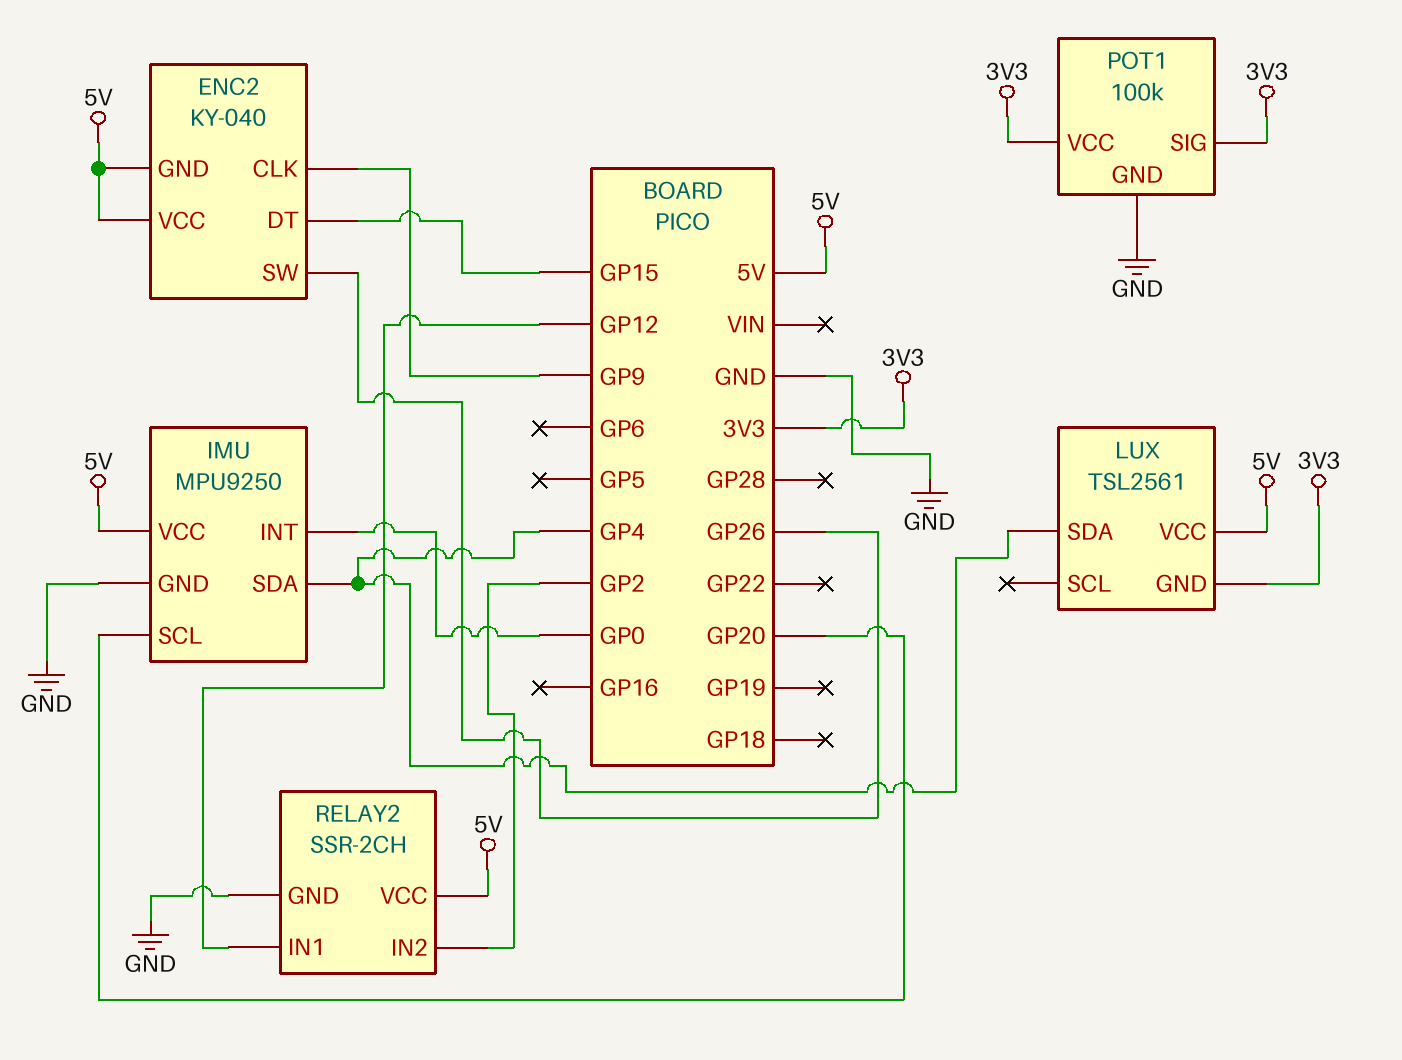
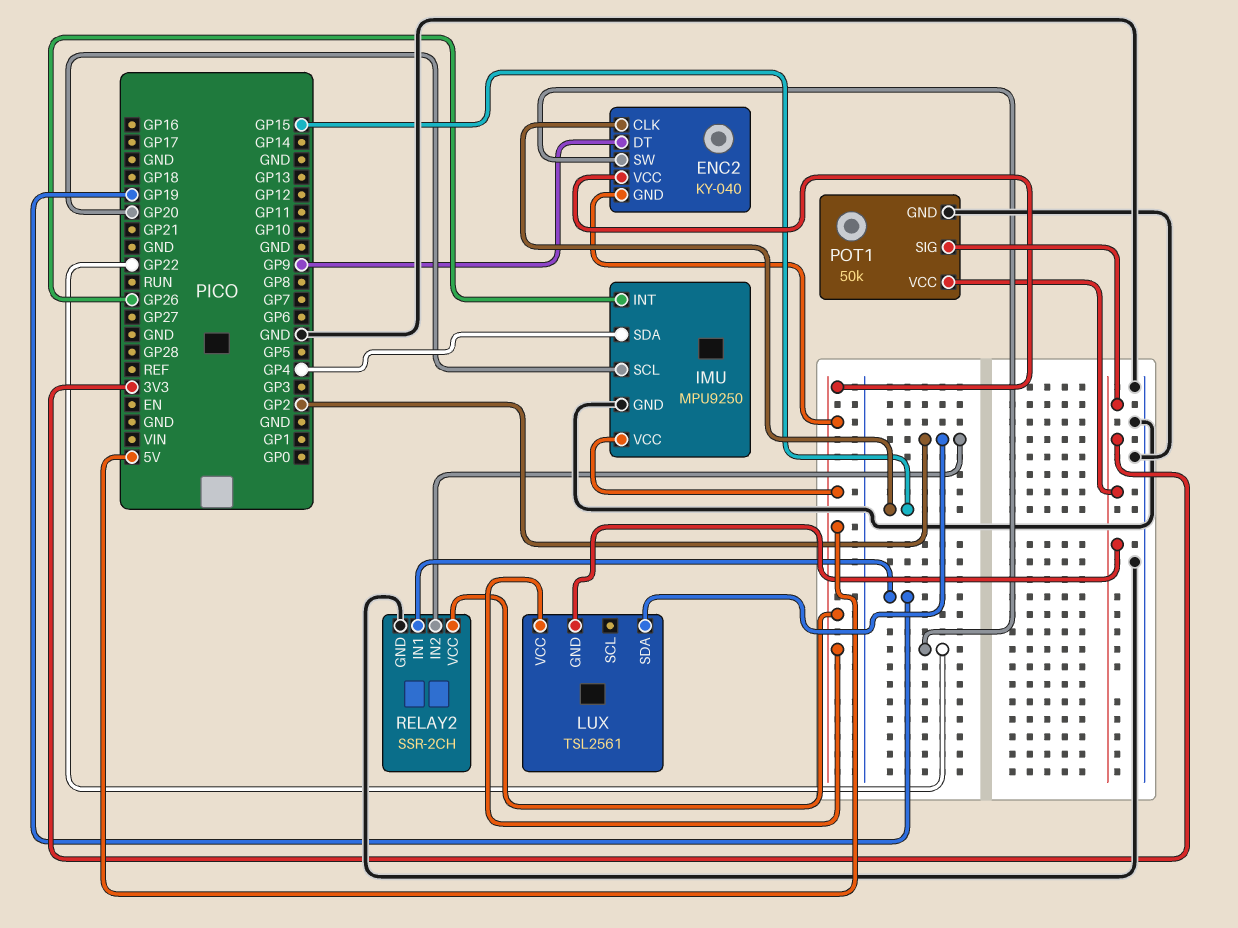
ENC2 pin CLK: GP9 -> GP15
ENC2 pin DT: GP15 -> GP9
ENC2 pin SW: GP26 -> GP22
IMU pin INT: GP0 -> GP26
LUX pin SDA: GP4 -> GP2
POT1: 100k -> 50k
RELAY2 pin IN1: GP12 -> GP19

